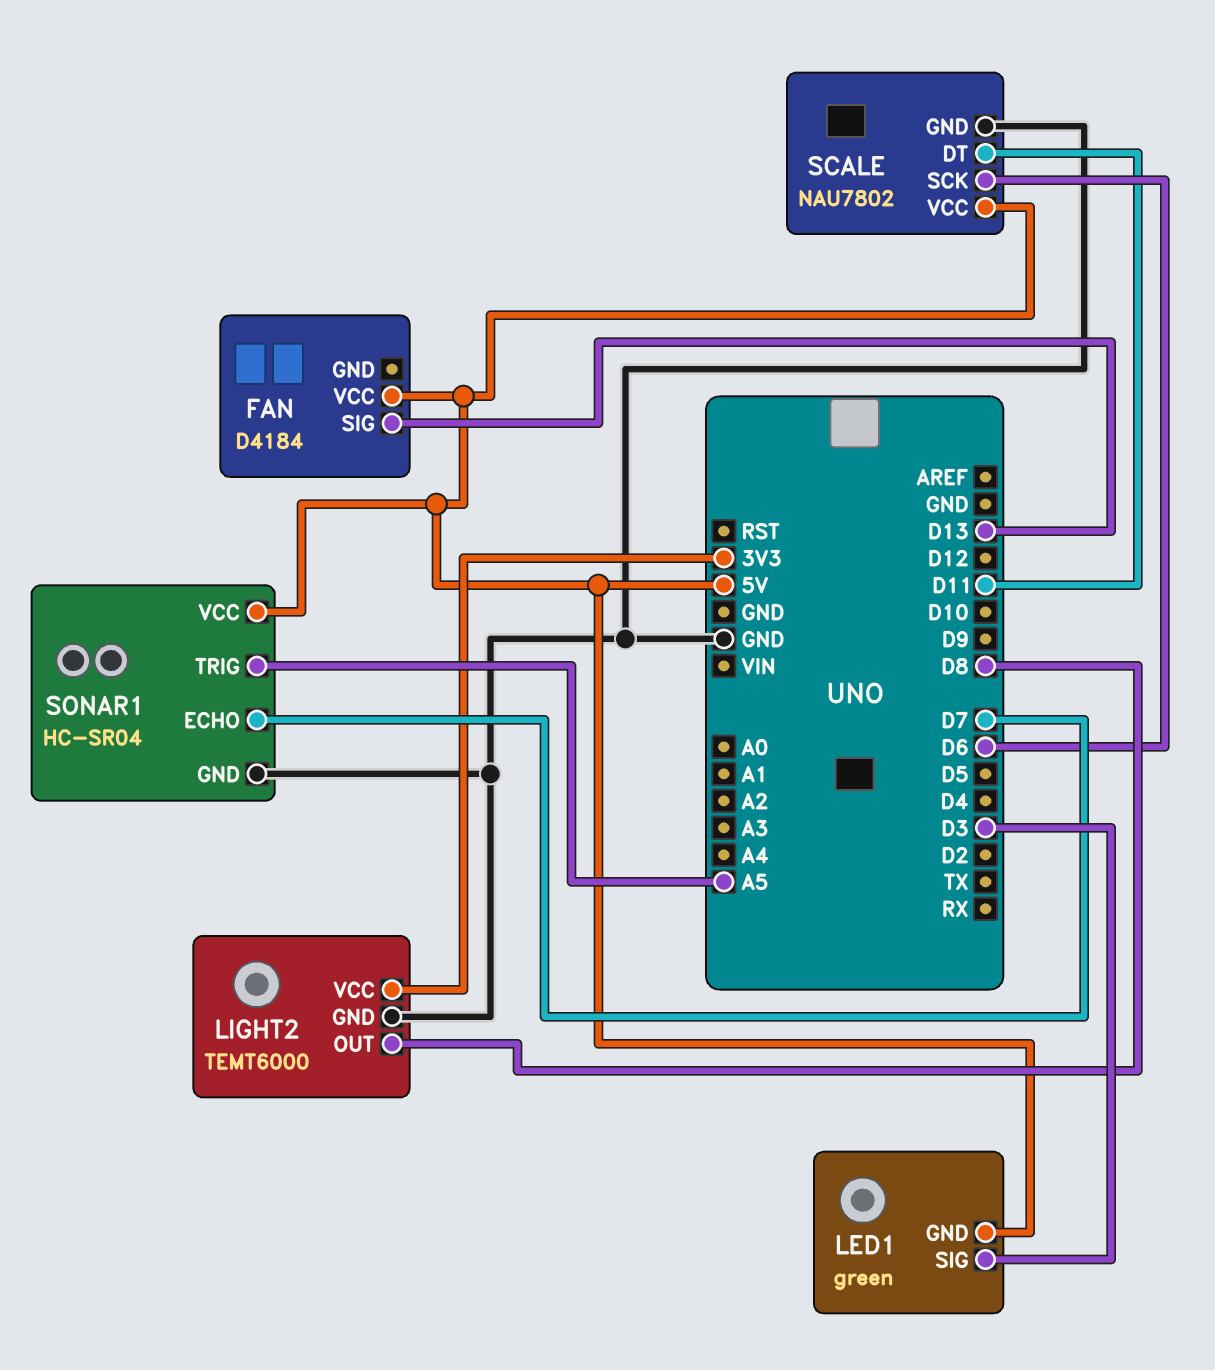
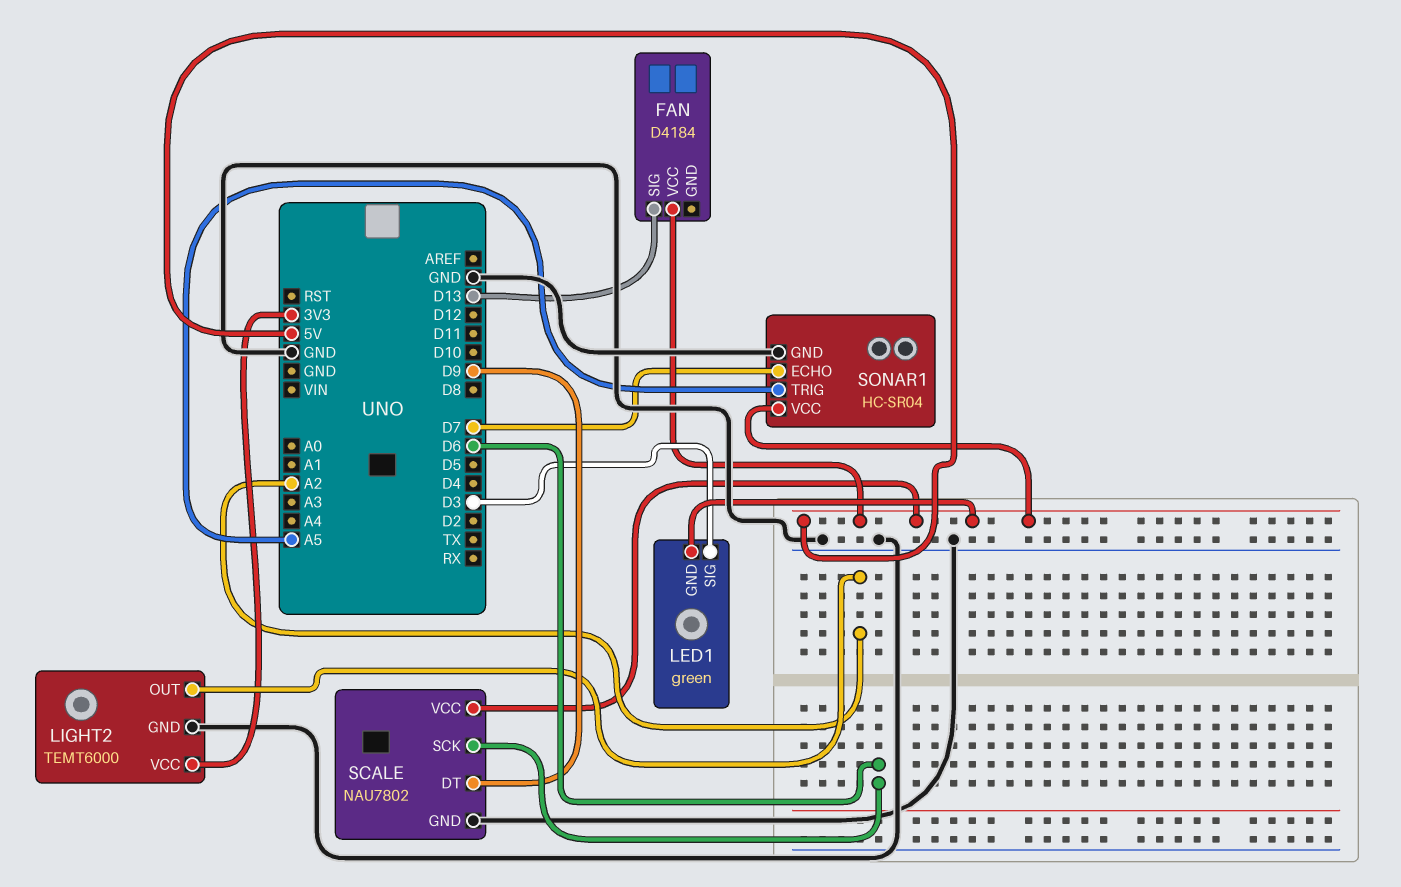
LIGHT2 pin OUT: D8 -> A2
SCALE pin DT: D11 -> D9

